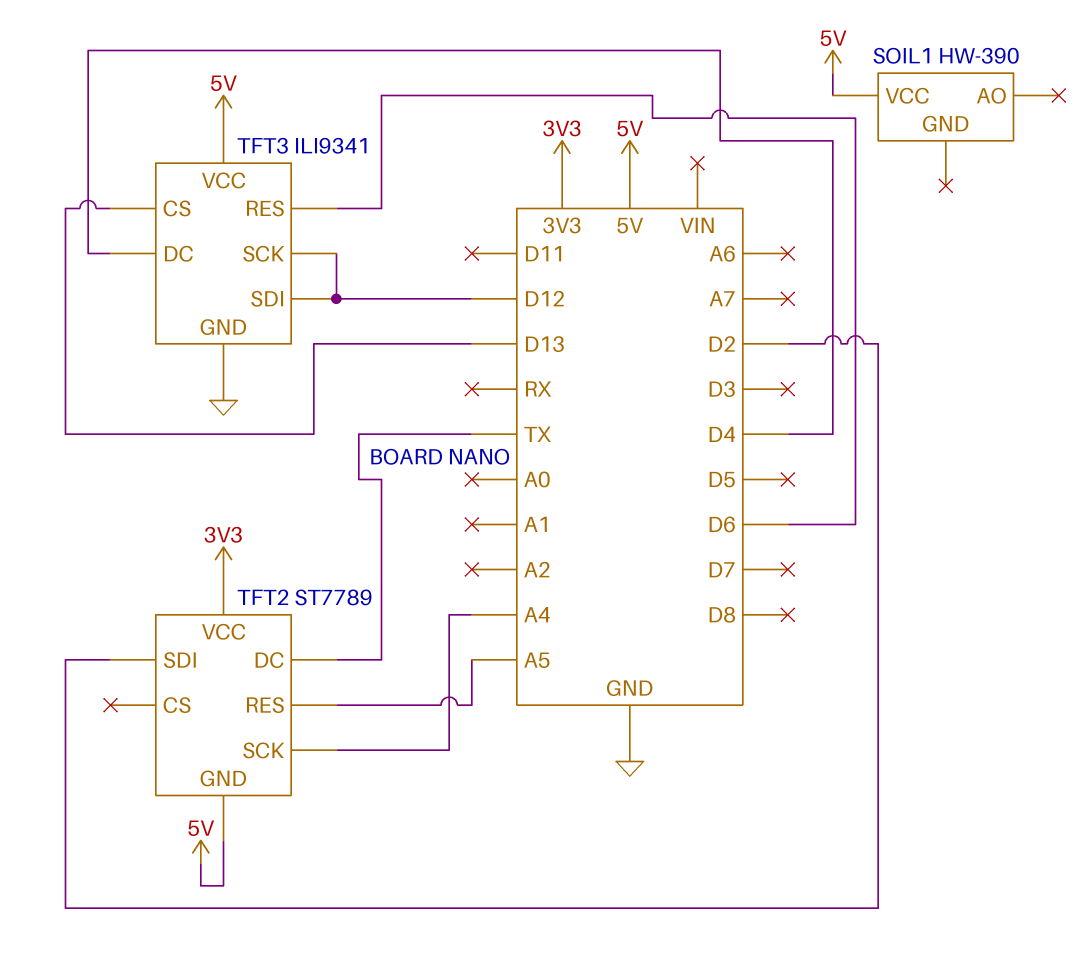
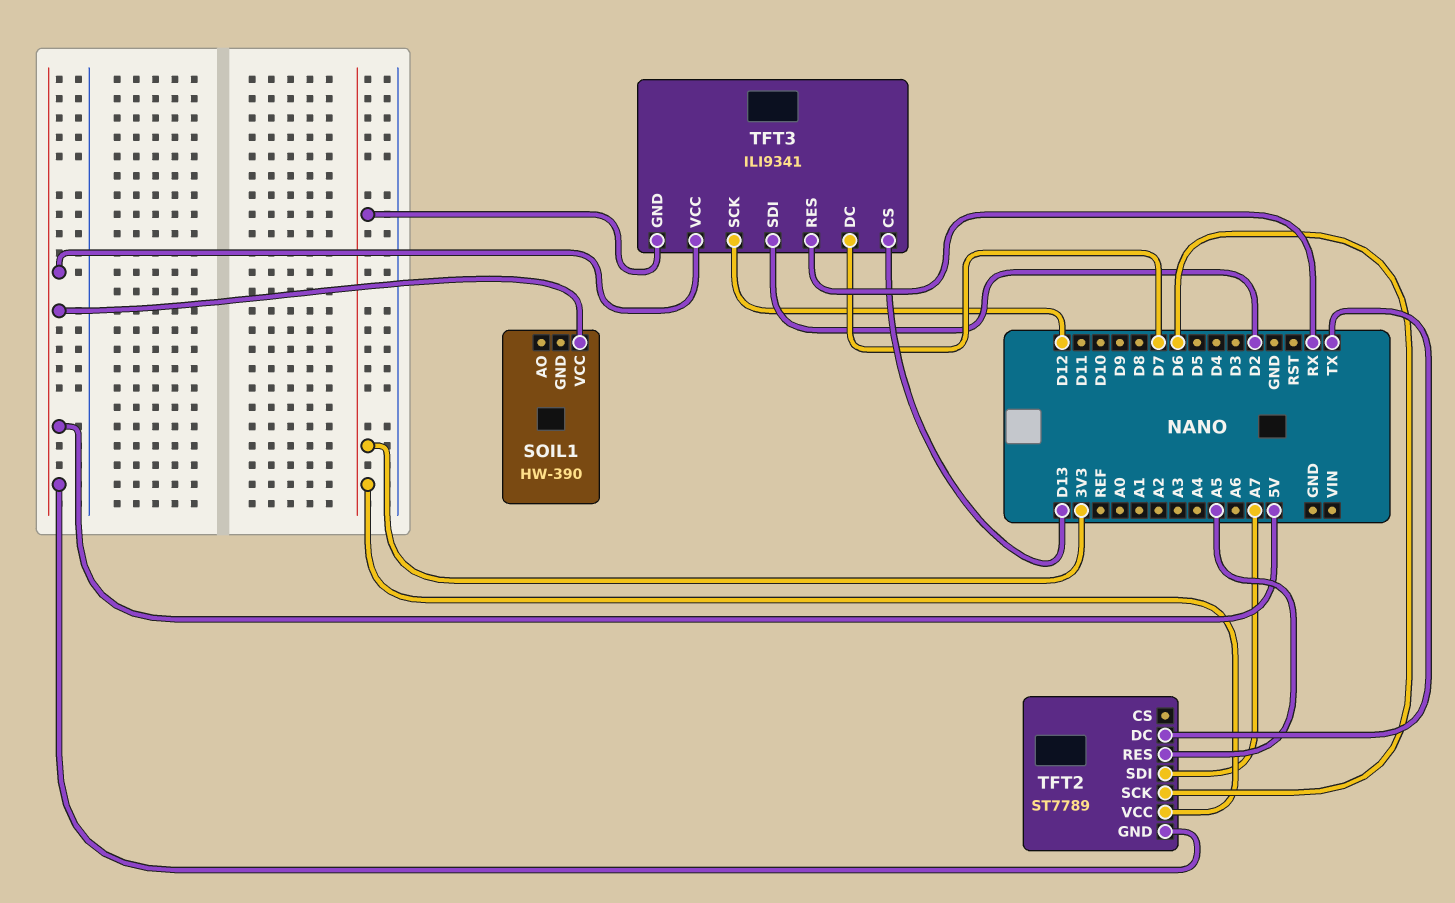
TFT2 pin SCK: A4 -> D6
TFT2 pin SDI: D2 -> A7
TFT3 pin DC: D4 -> D7
TFT3 pin GND: GND -> 3V3
TFT3 pin RES: D6 -> RX
TFT3 pin SDI: D12 -> D2

